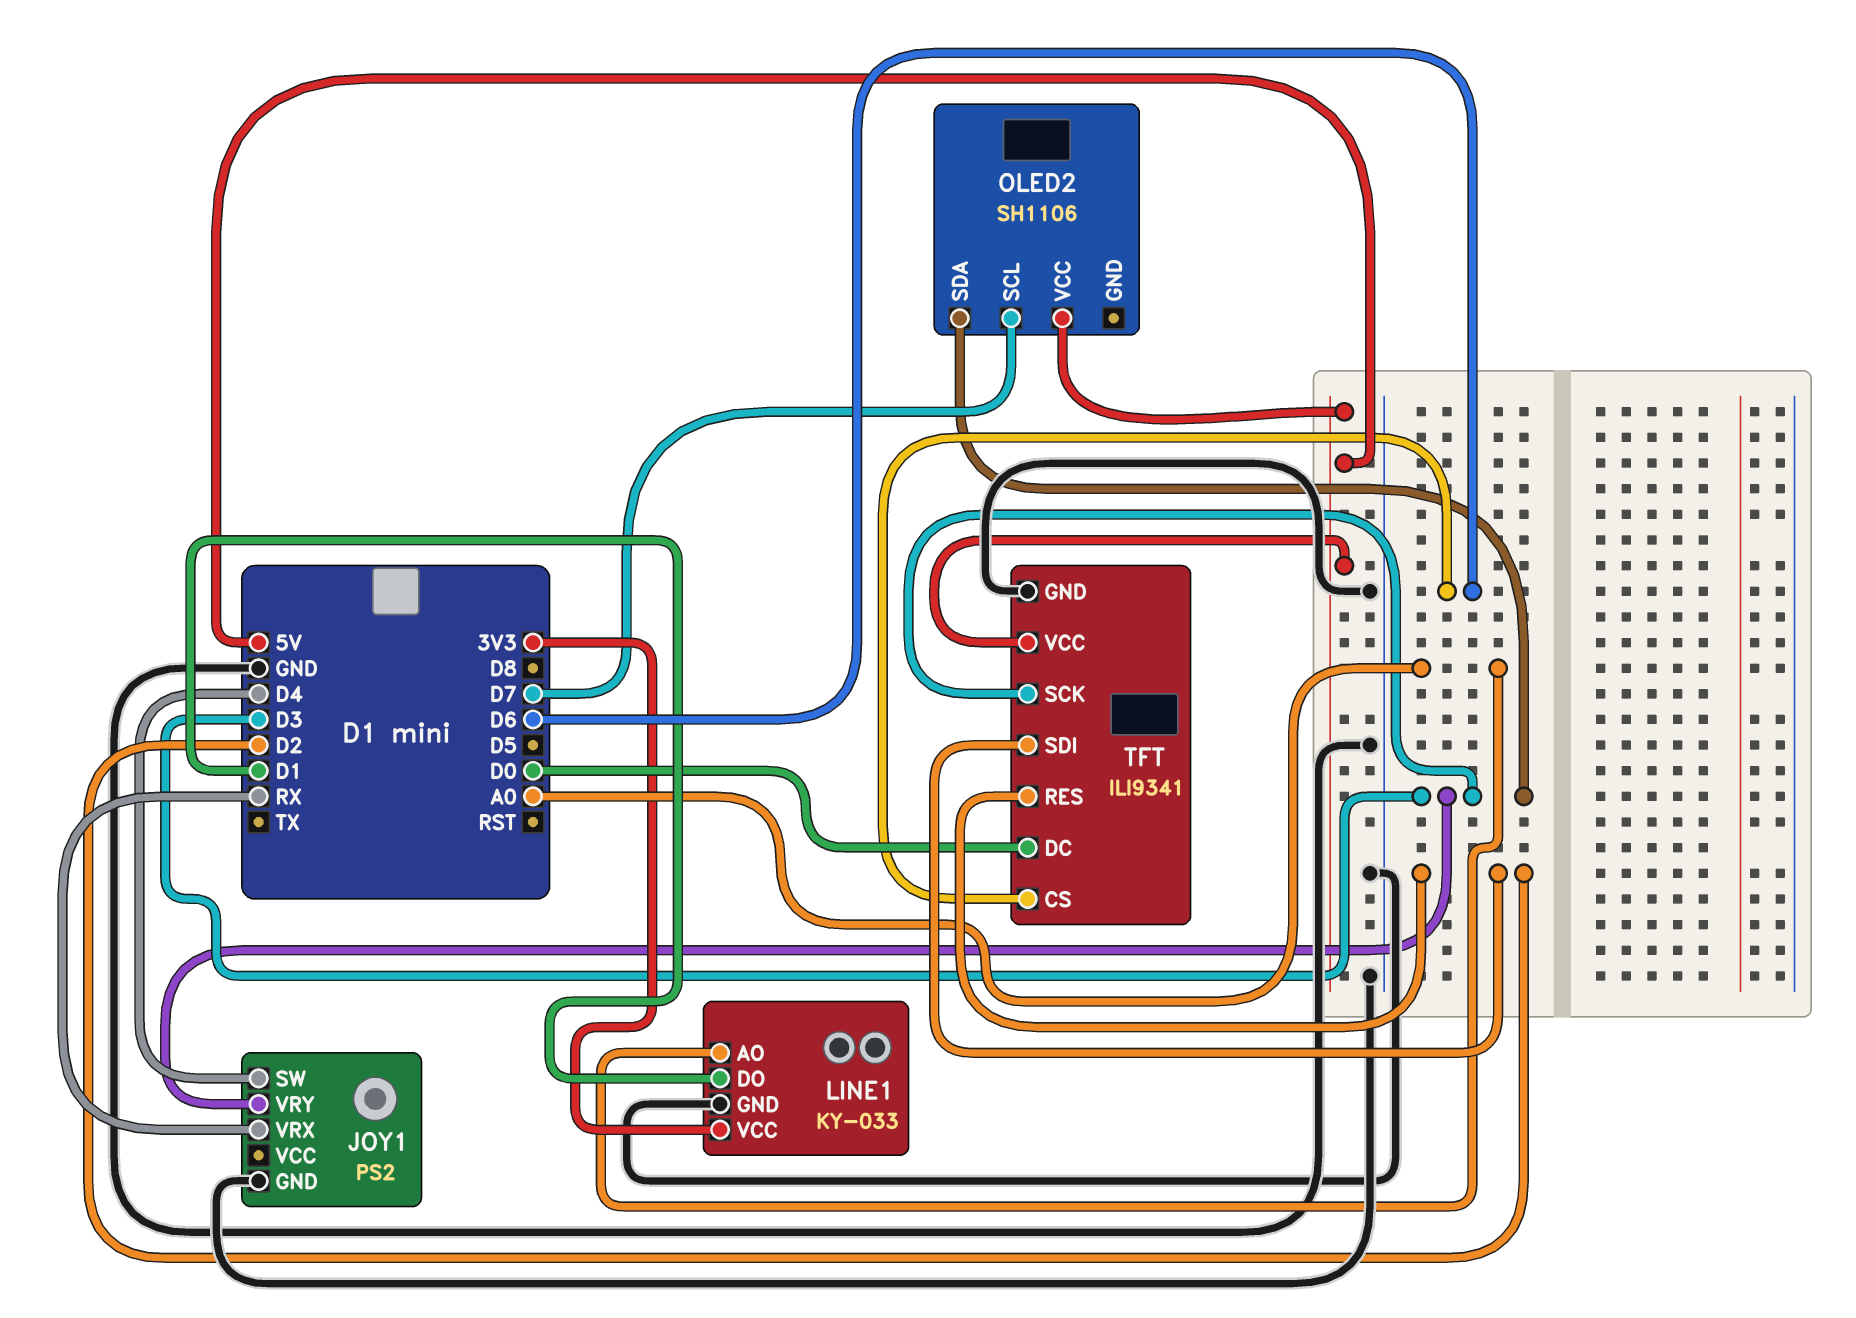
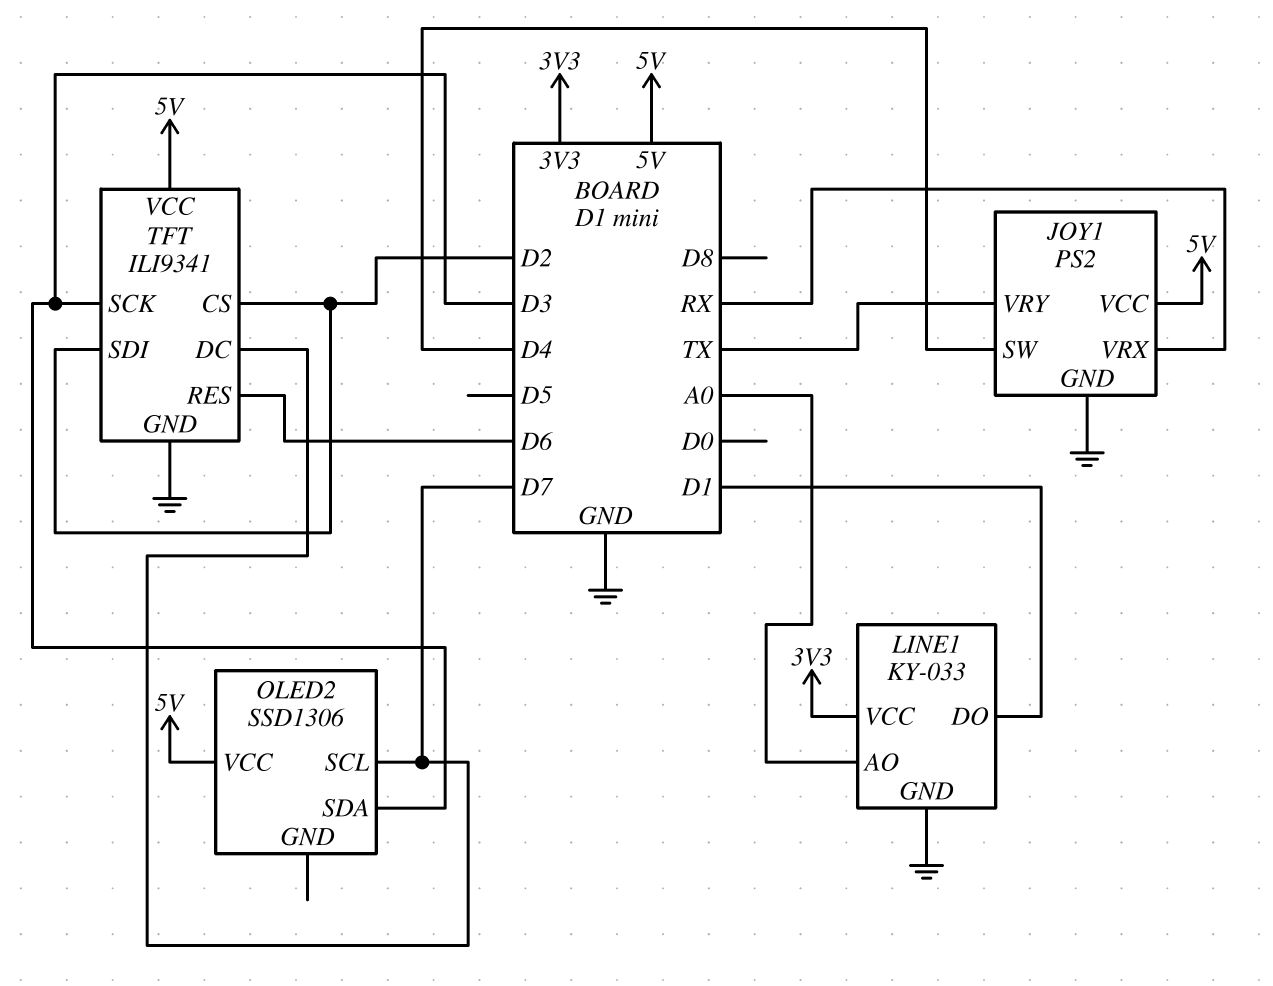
JOY1 pin VCC: none -> 5V
JOY1 pin VRY: D3 -> TX
OLED2: SH1106 -> SSD1306
TFT pin CS: D6 -> D2
TFT pin DC: D0 -> D7
TFT pin RES: D2 -> D6

